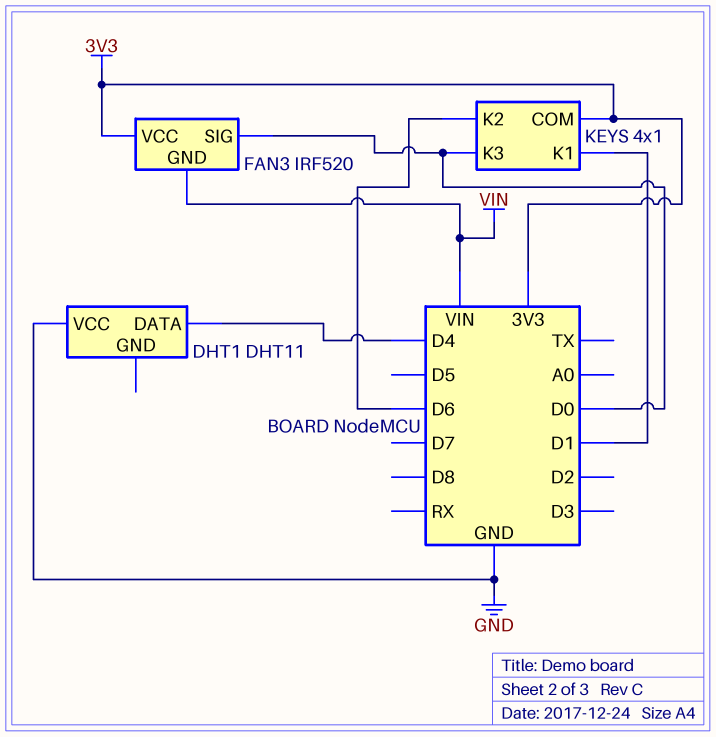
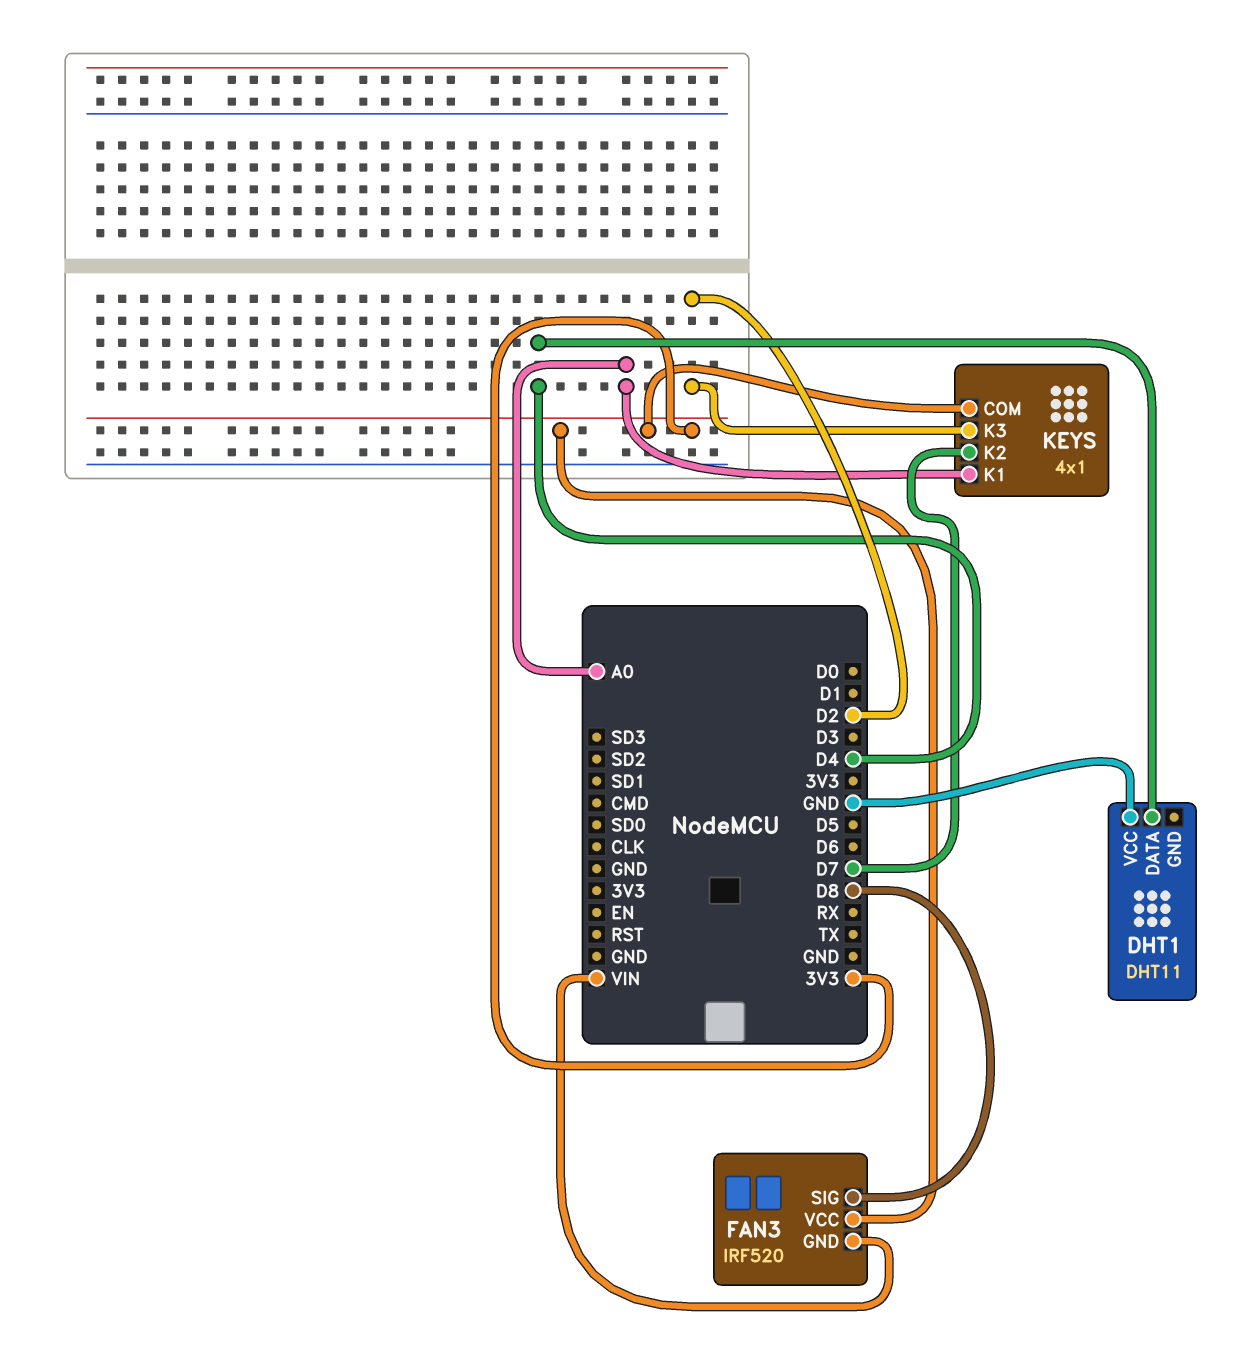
FAN3 pin SIG: D0 -> D8
KEYS pin K1: D1 -> A0
KEYS pin K2: D6 -> D7
KEYS pin K3: D0 -> D2

